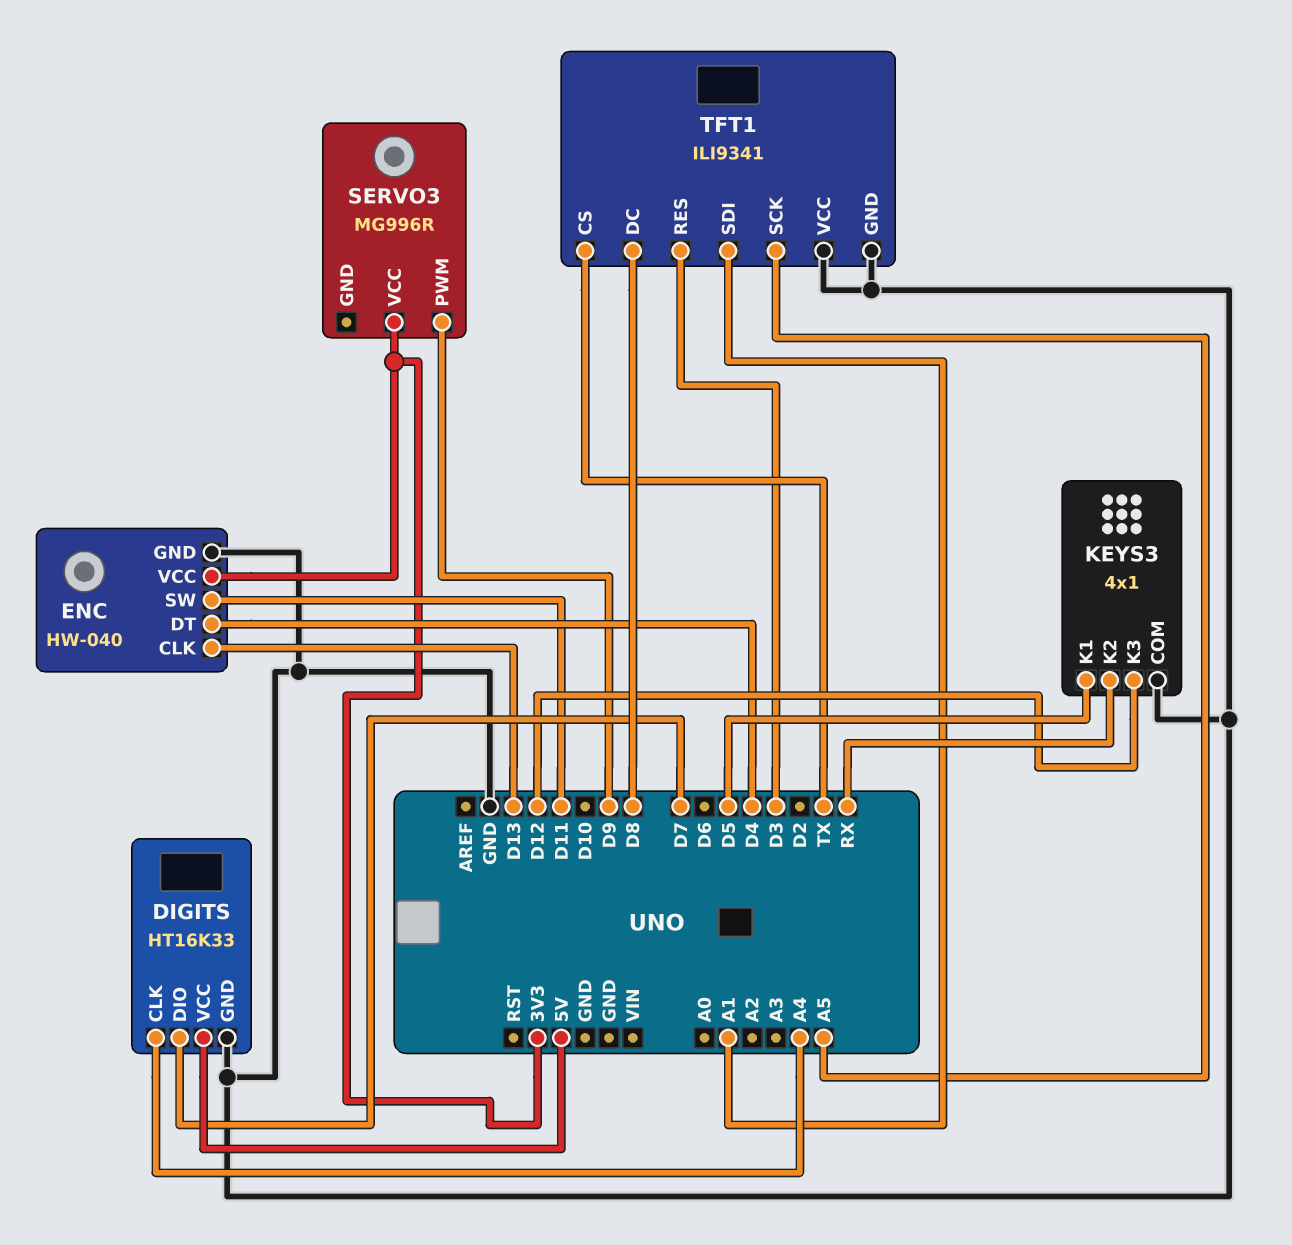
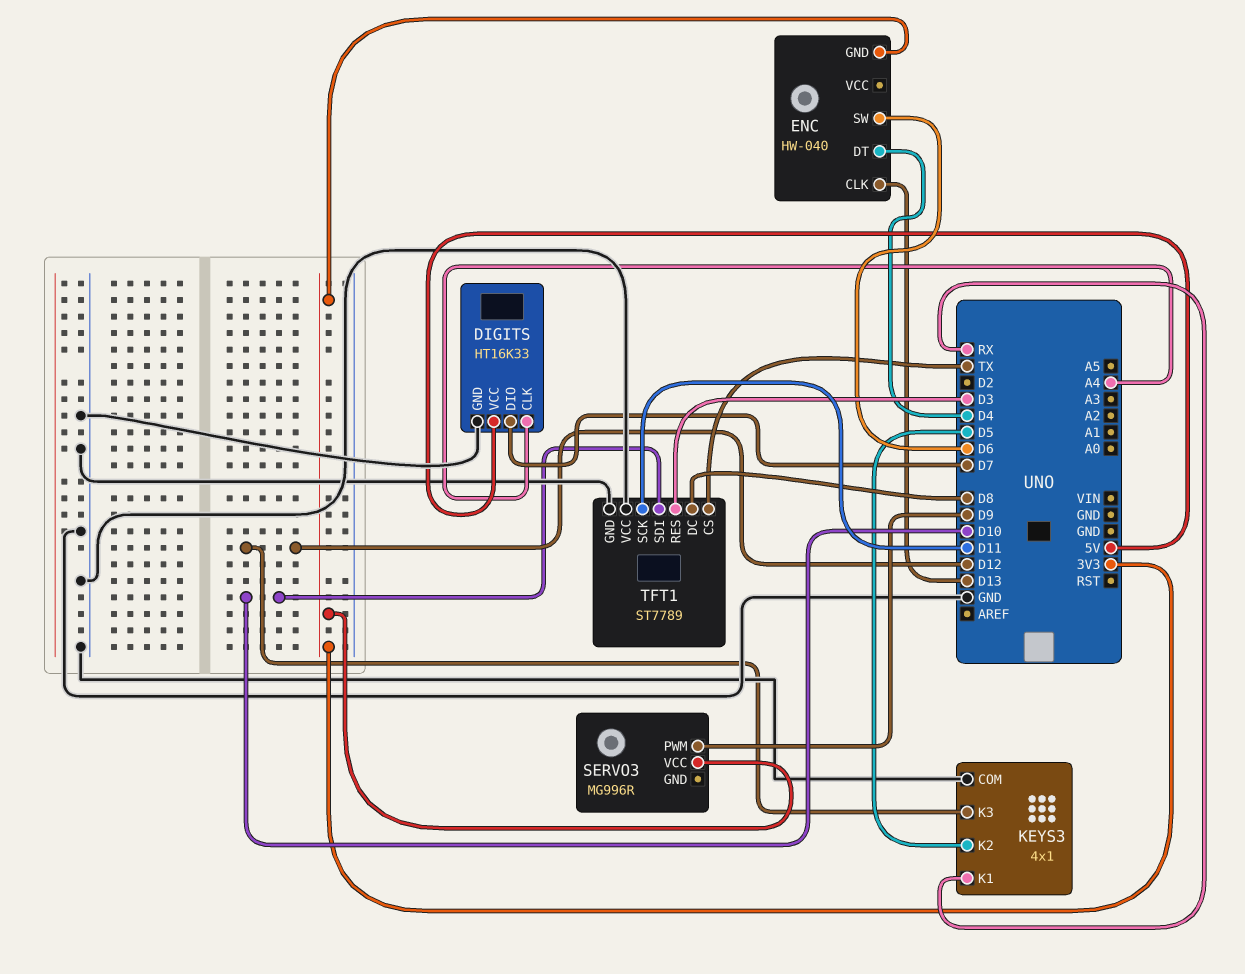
ENC pin GND: GND -> 3V3
ENC pin SW: D11 -> D6
ENC pin VCC: 3V3 -> none
KEYS3 pin K1: D5 -> RX
KEYS3 pin K2: RX -> D5
TFT1: ILI9341 -> ST7789
TFT1 pin SCK: A5 -> D11
TFT1 pin SDI: A1 -> D10

